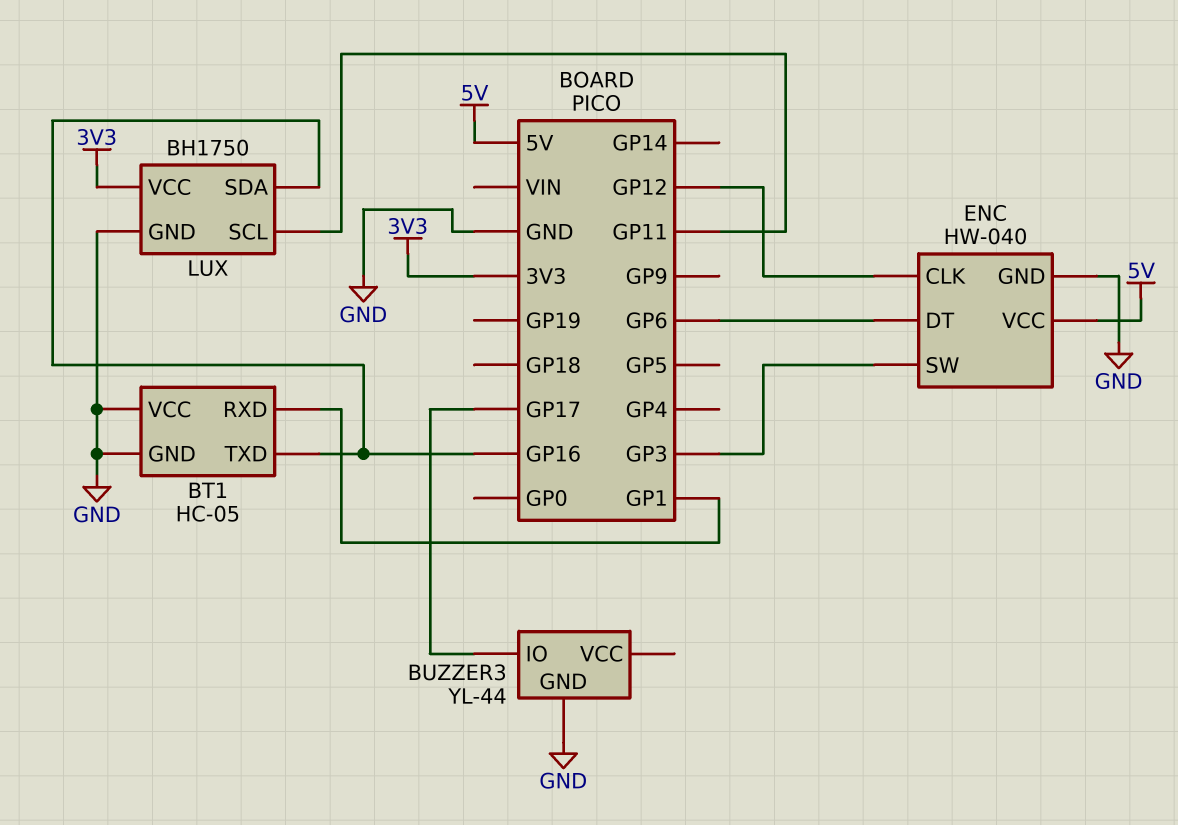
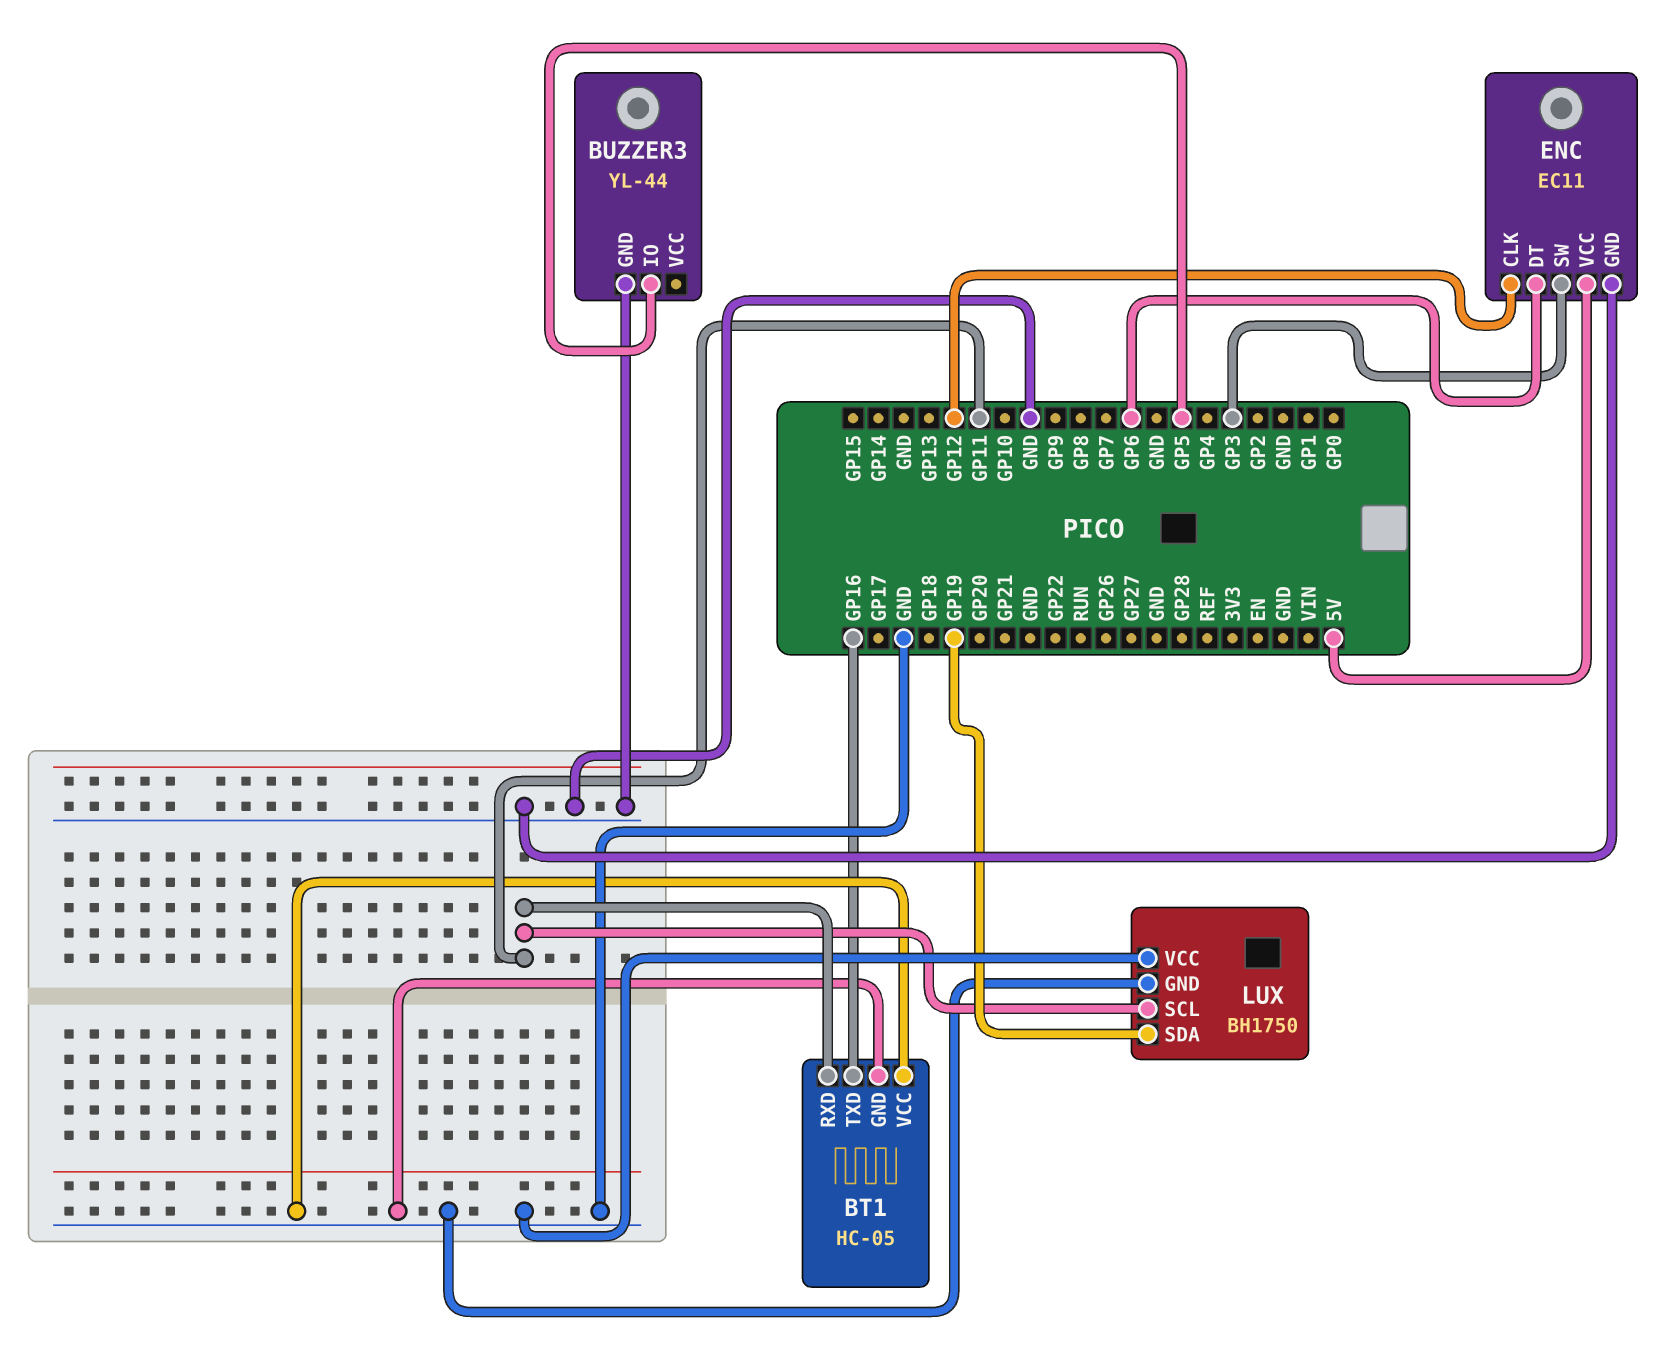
BT1 pin RXD: GP1 -> GP11
BUZZER3 pin IO: GP17 -> GP5
ENC: HW-040 -> EC11
LUX pin SDA: GP16 -> GP19
LUX pin VCC: 3V3 -> GND

